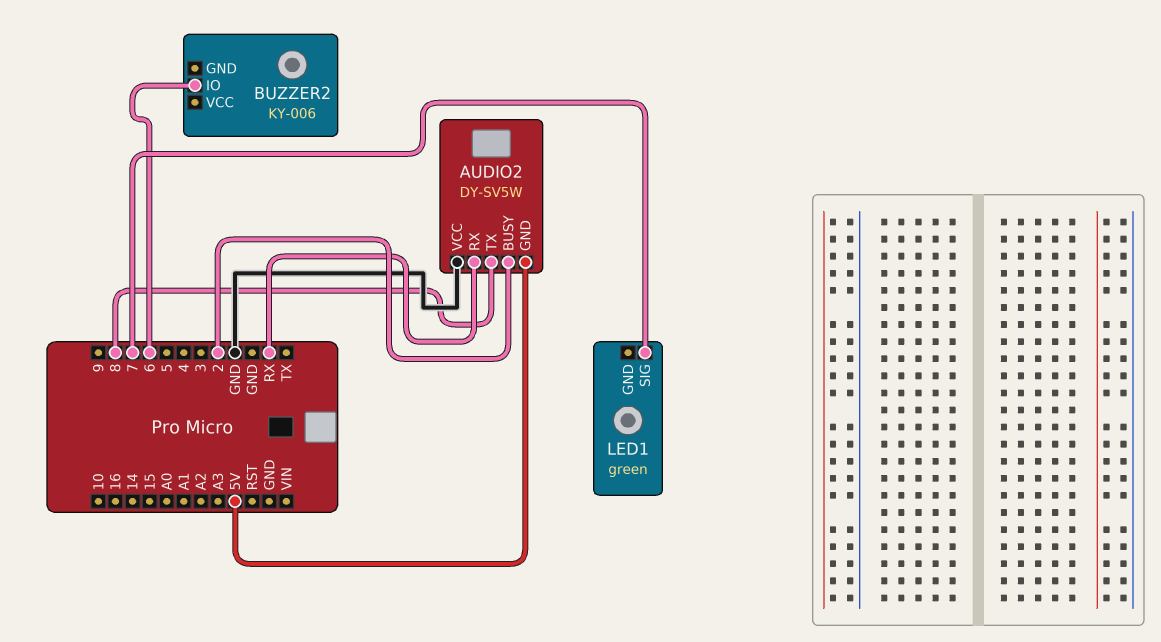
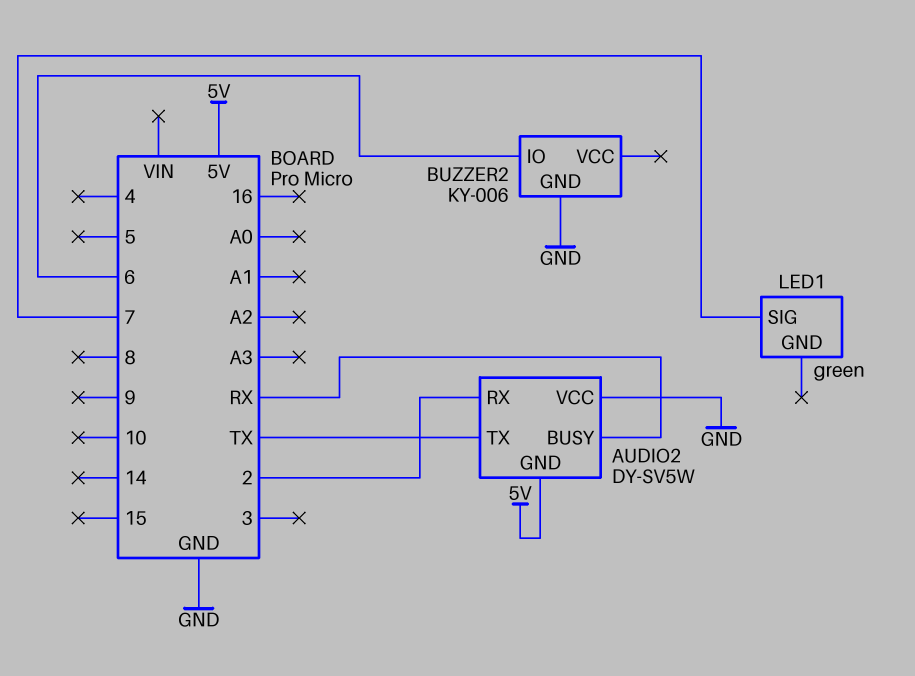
AUDIO2 pin BUSY: 2 -> RX
AUDIO2 pin RX: RX -> 2
AUDIO2 pin TX: 8 -> TX
BUZZER2 pin GND: none -> GND

